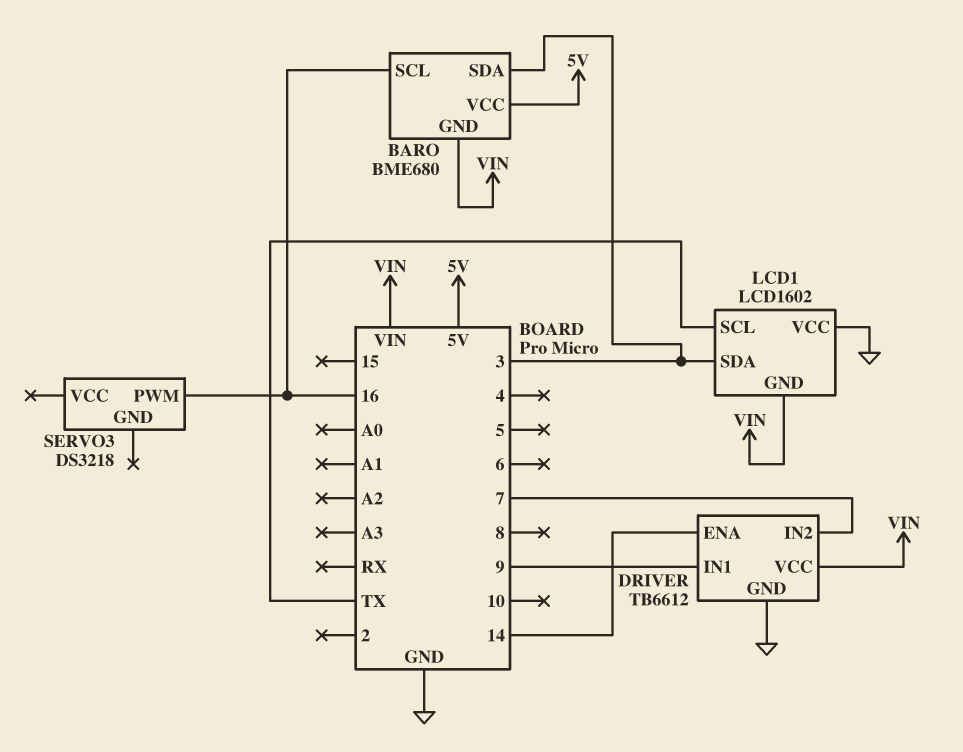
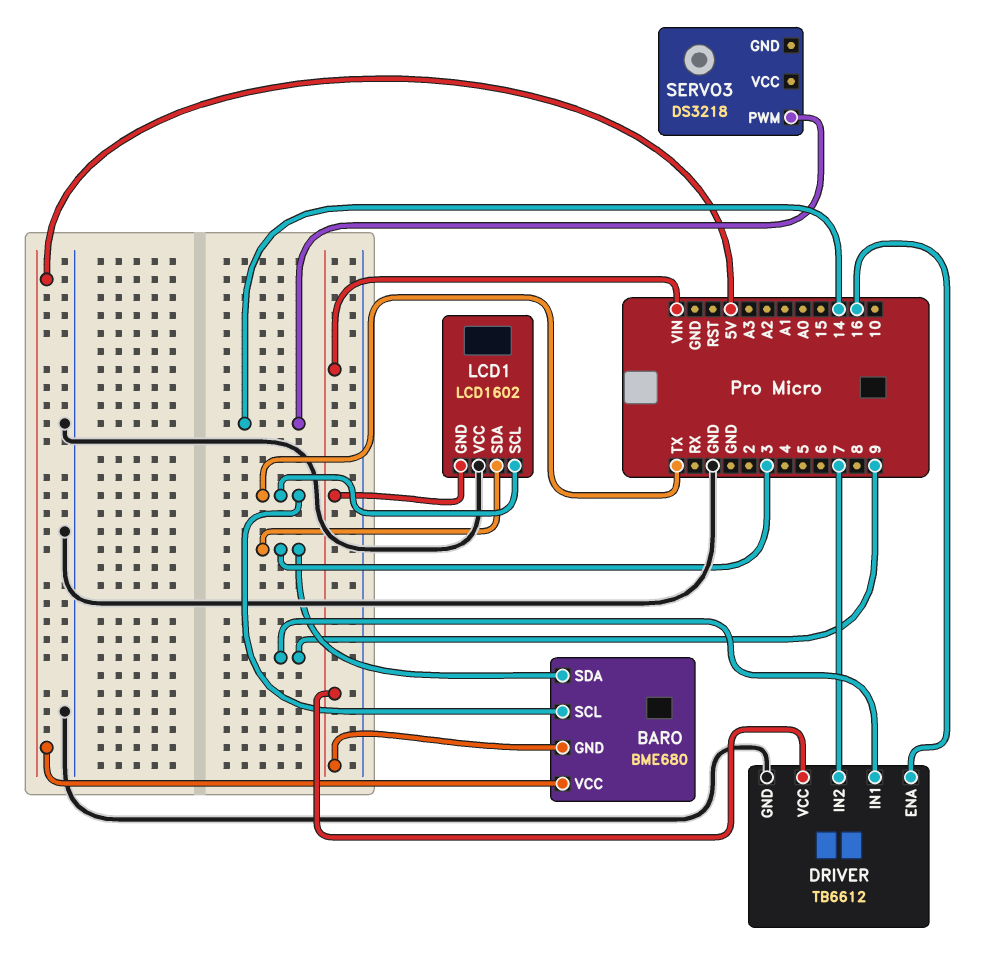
BARO pin SCL: 16 -> TX
DRIVER pin ENA: 14 -> 16
SERVO3 pin PWM: 16 -> 14

